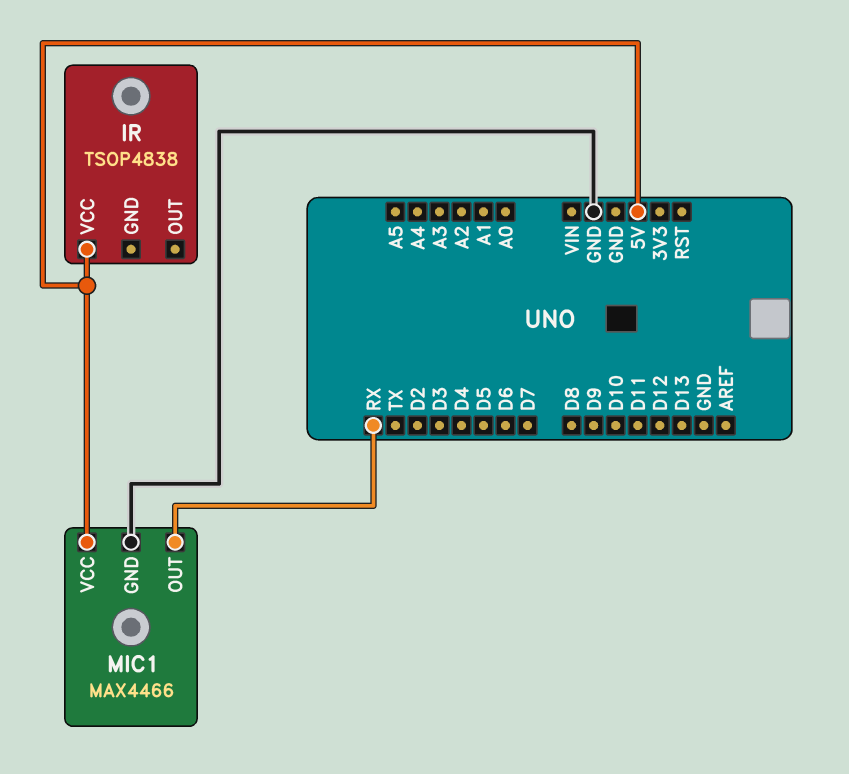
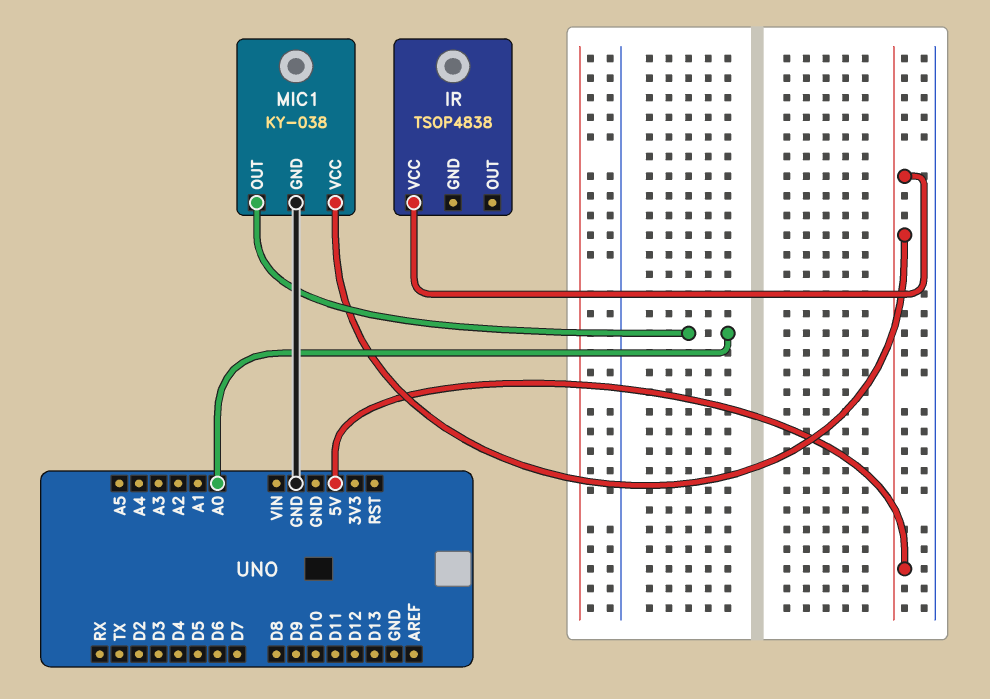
MIC1: MAX4466 -> KY-038
MIC1 pin OUT: RX -> A0

